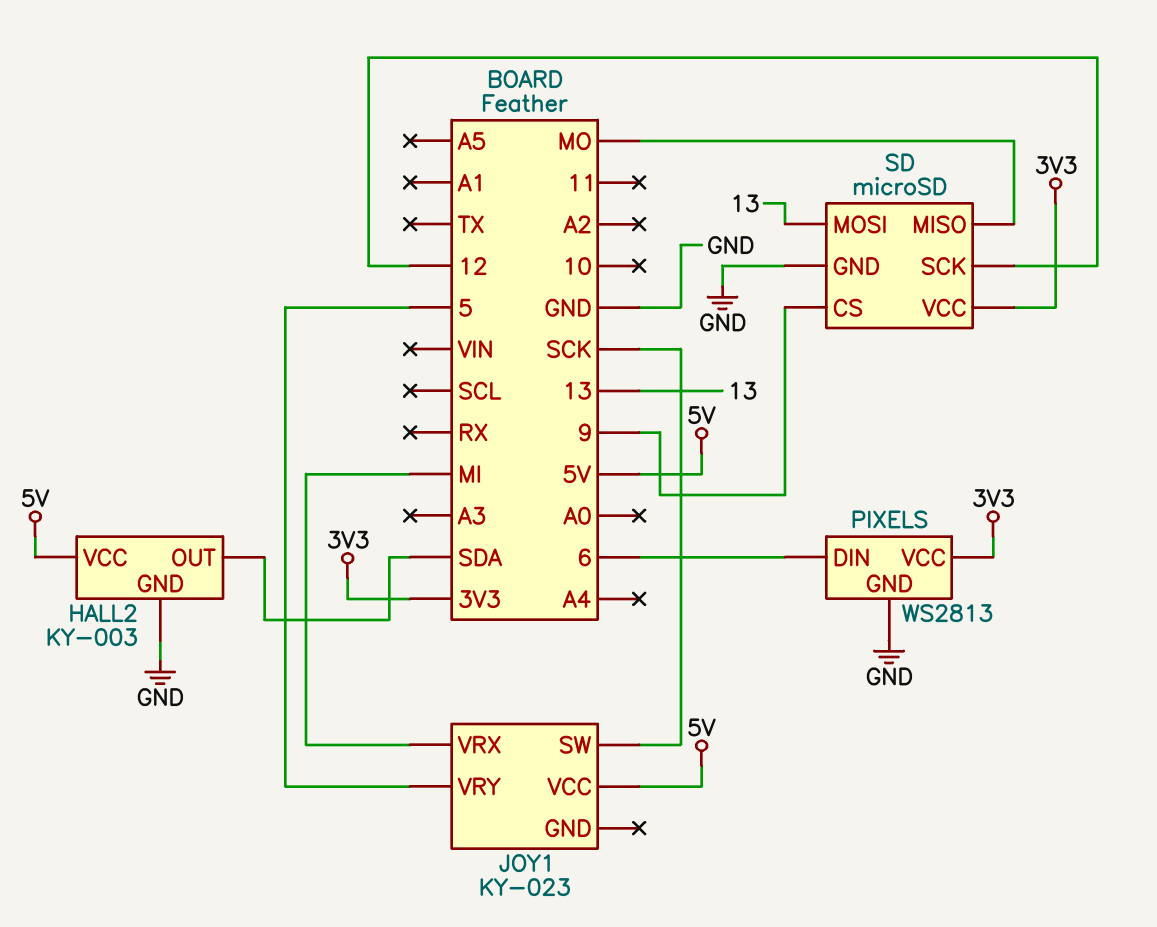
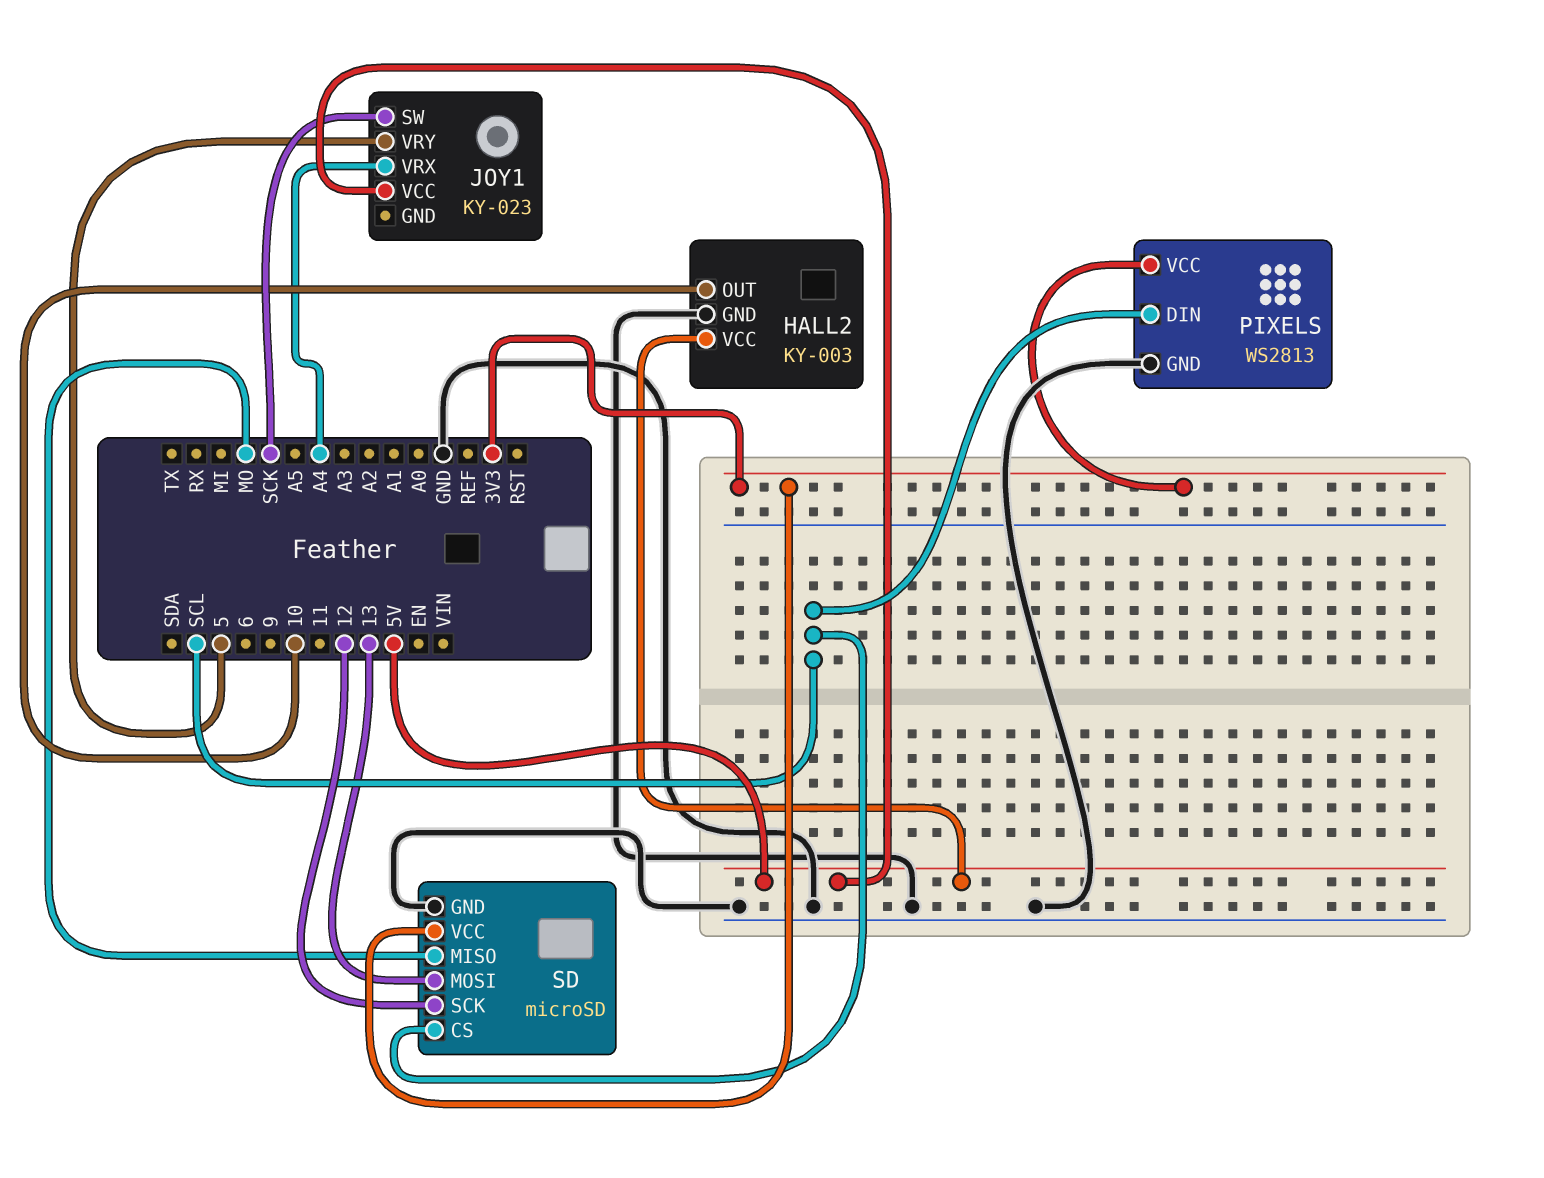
HALL2 pin OUT: SDA -> 10
JOY1 pin VRX: MI -> A4
PIXELS pin DIN: 6 -> SCL
SD pin CS: 9 -> SCL

